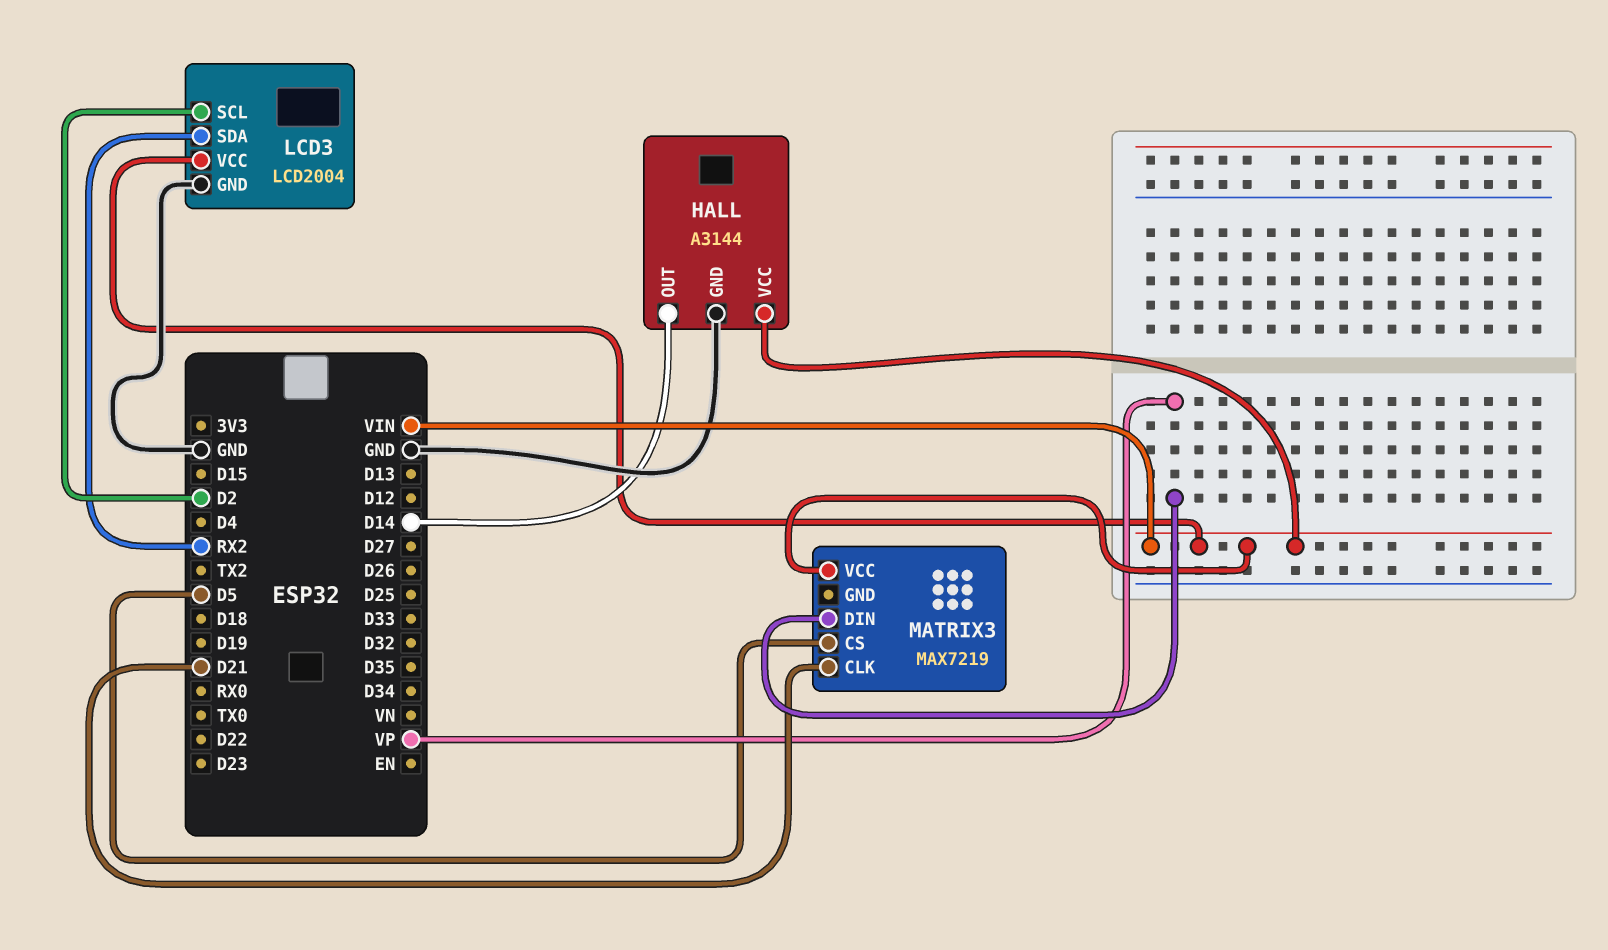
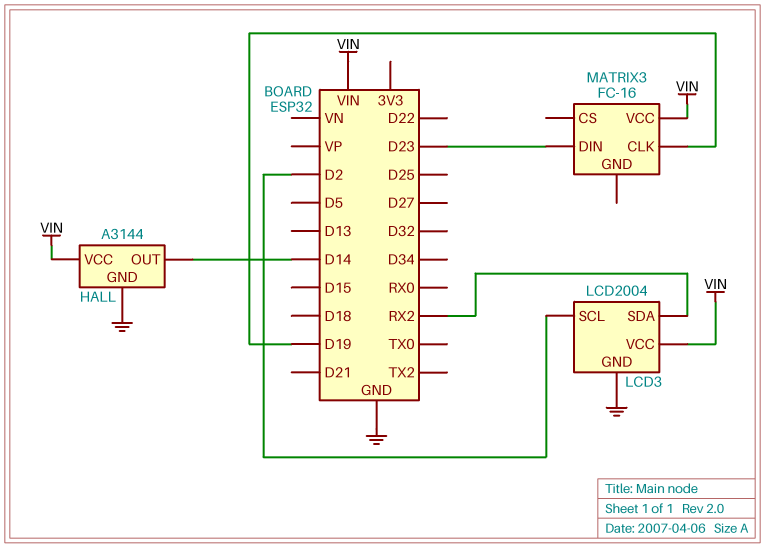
MATRIX3: MAX7219 -> FC-16
MATRIX3 pin CLK: D21 -> D19
MATRIX3 pin CS: D5 -> none
MATRIX3 pin DIN: VP -> D23

